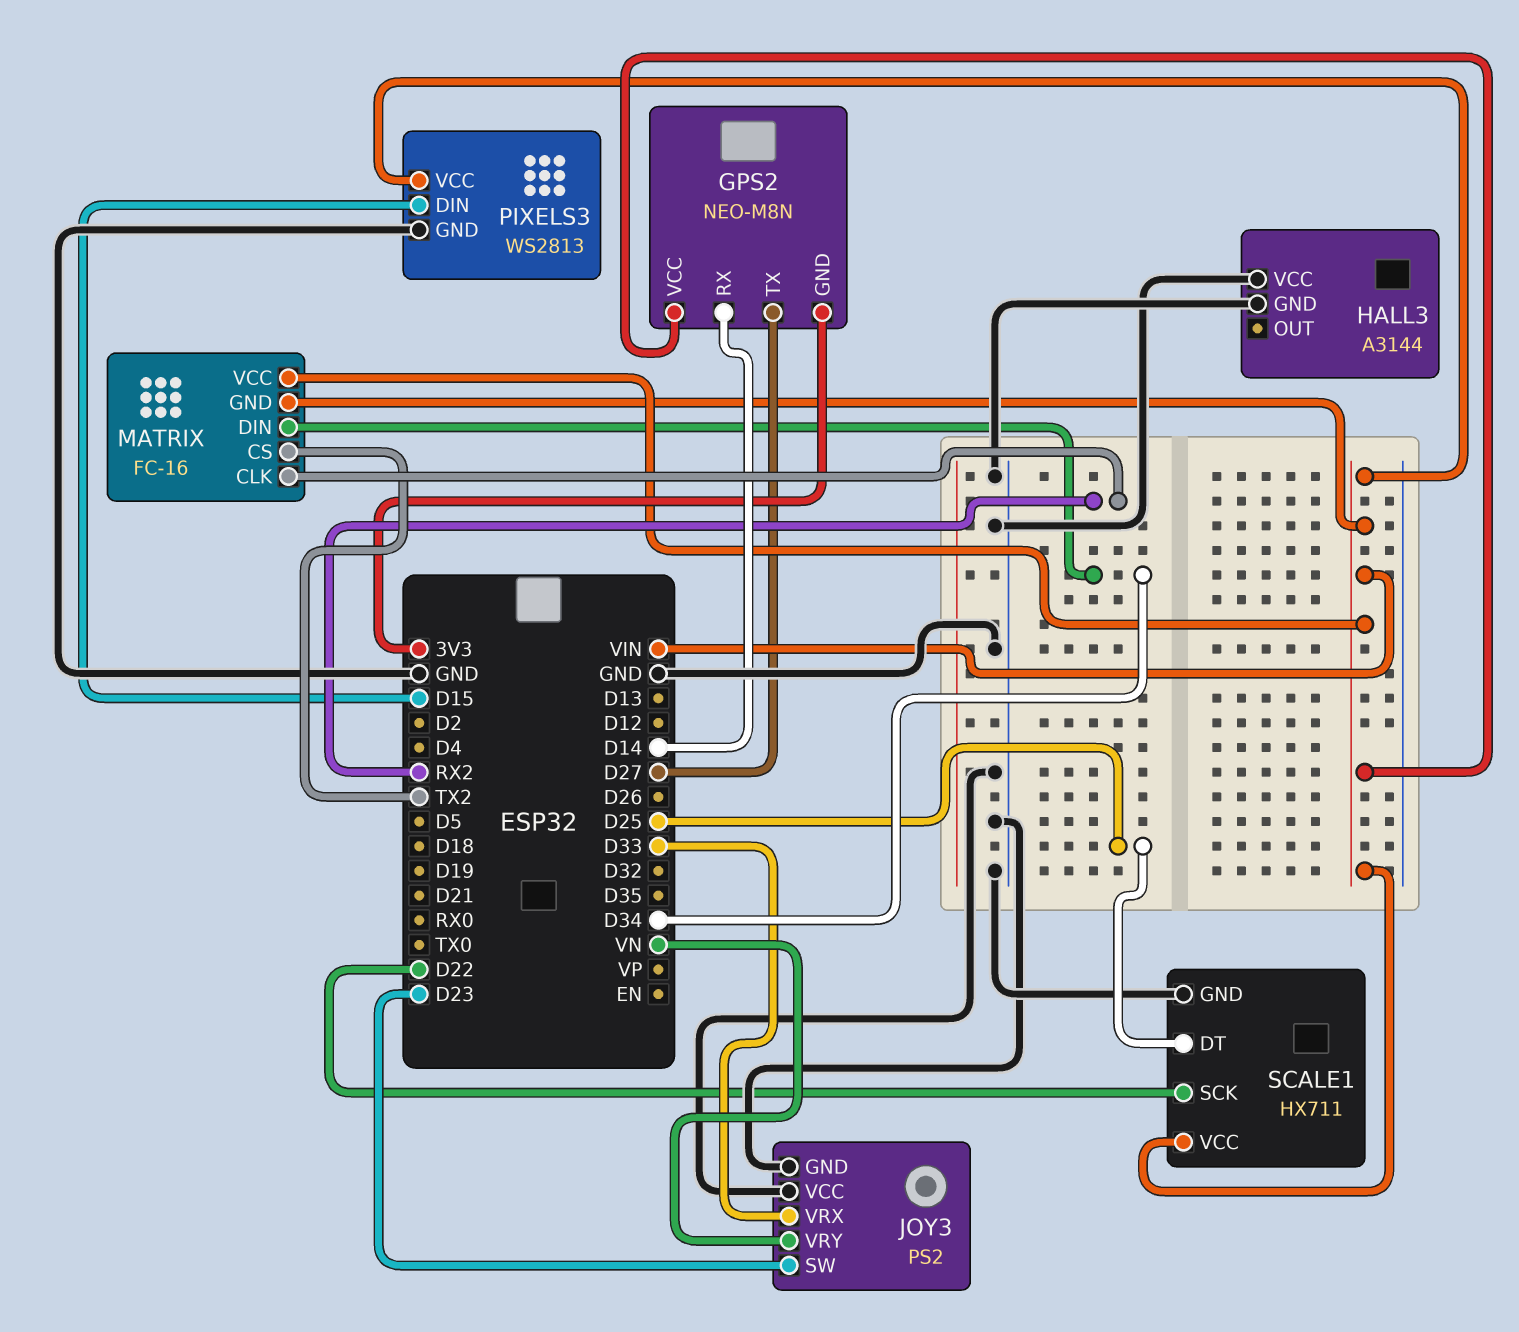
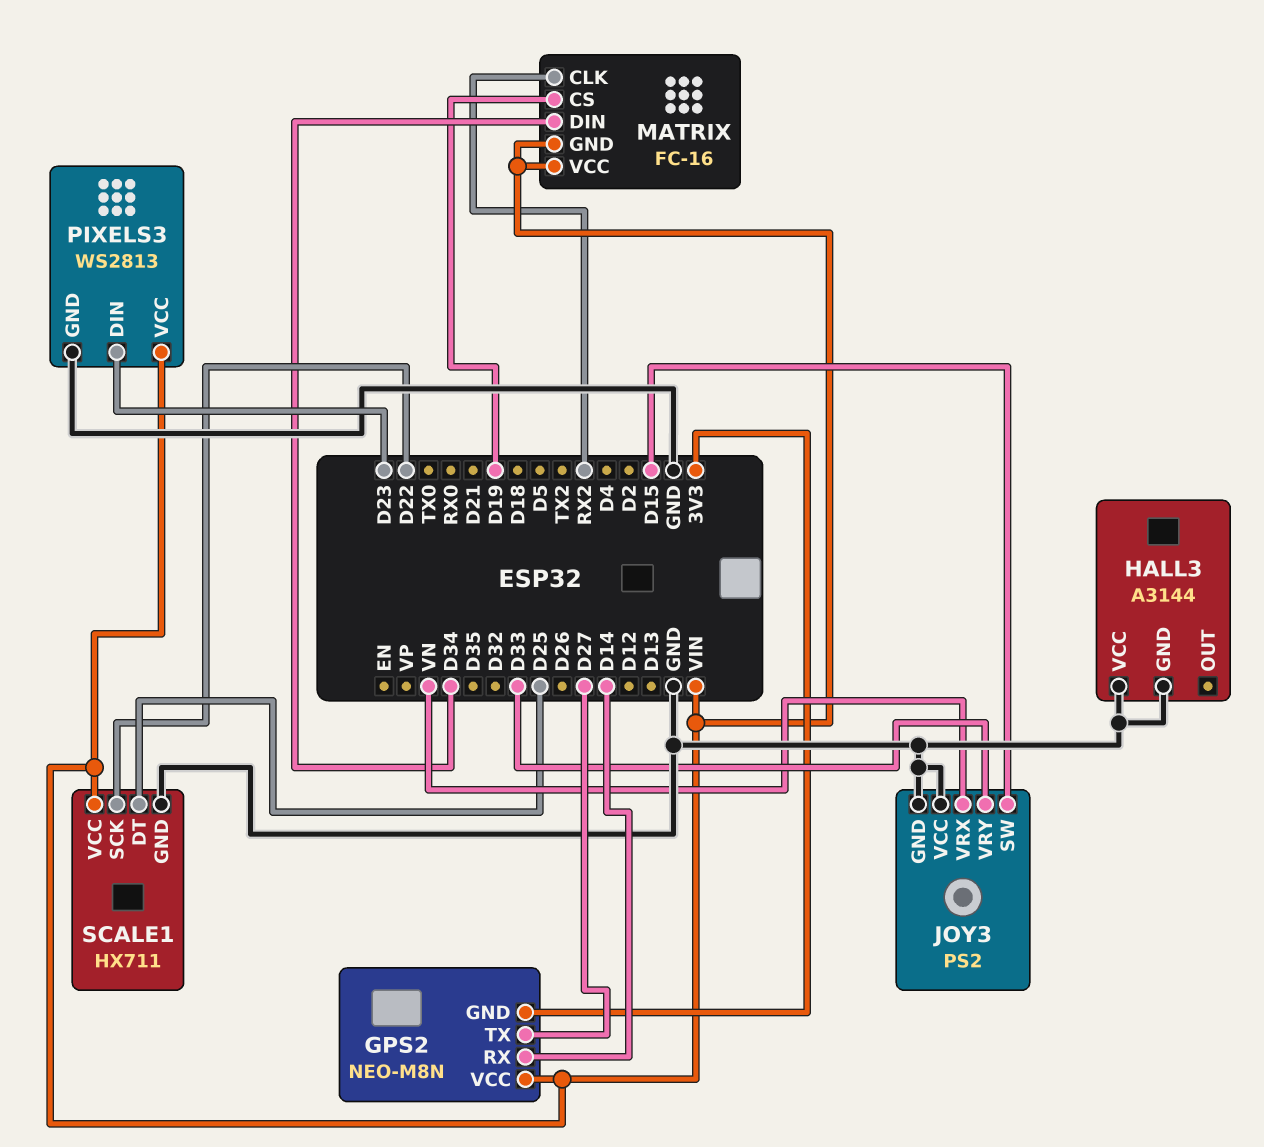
JOY3 pin SW: D23 -> D15
JOY3 pin VRX: D33 -> VN
JOY3 pin VRY: VN -> D33
MATRIX pin CS: TX2 -> D19
PIXELS3 pin DIN: D15 -> D23

